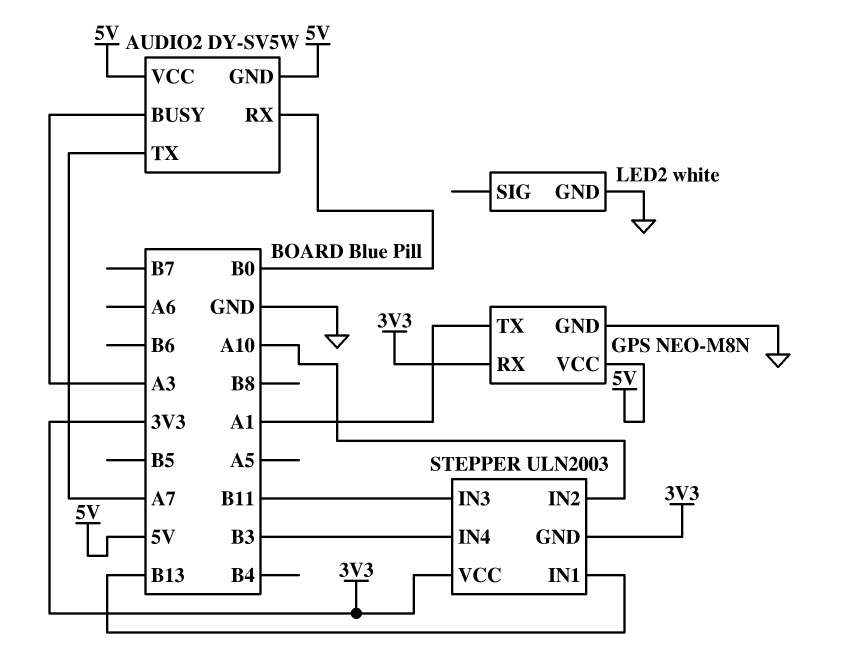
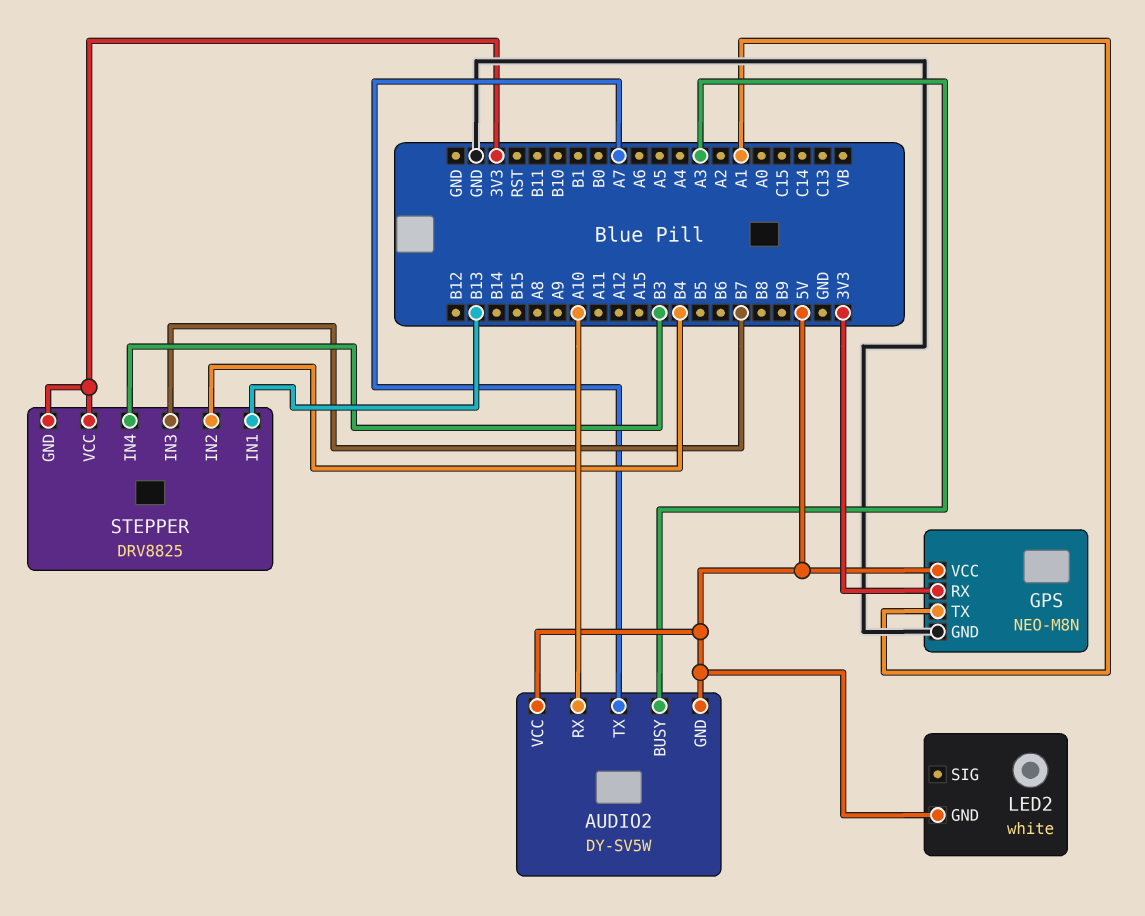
AUDIO2 pin RX: B0 -> A10
LED2 pin GND: GND -> 5V
STEPPER: ULN2003 -> DRV8825
STEPPER pin IN2: A10 -> B4
STEPPER pin IN3: B11 -> B7

